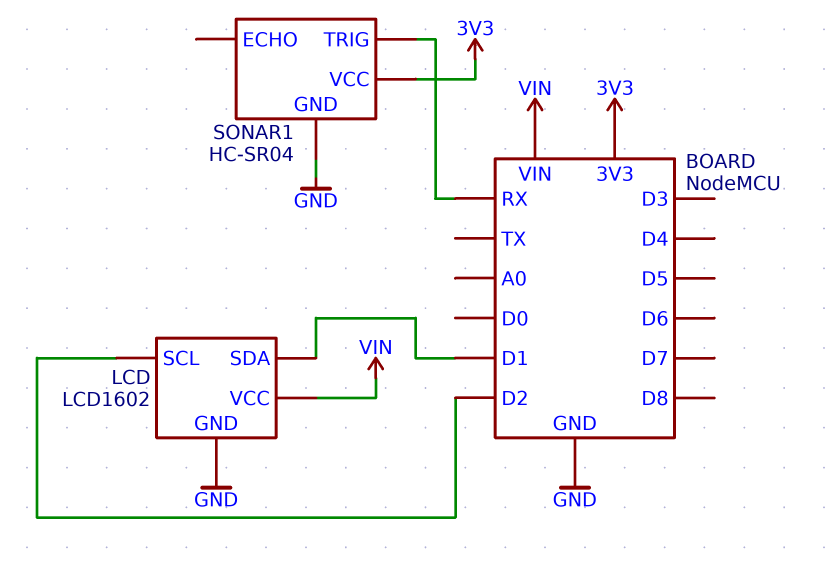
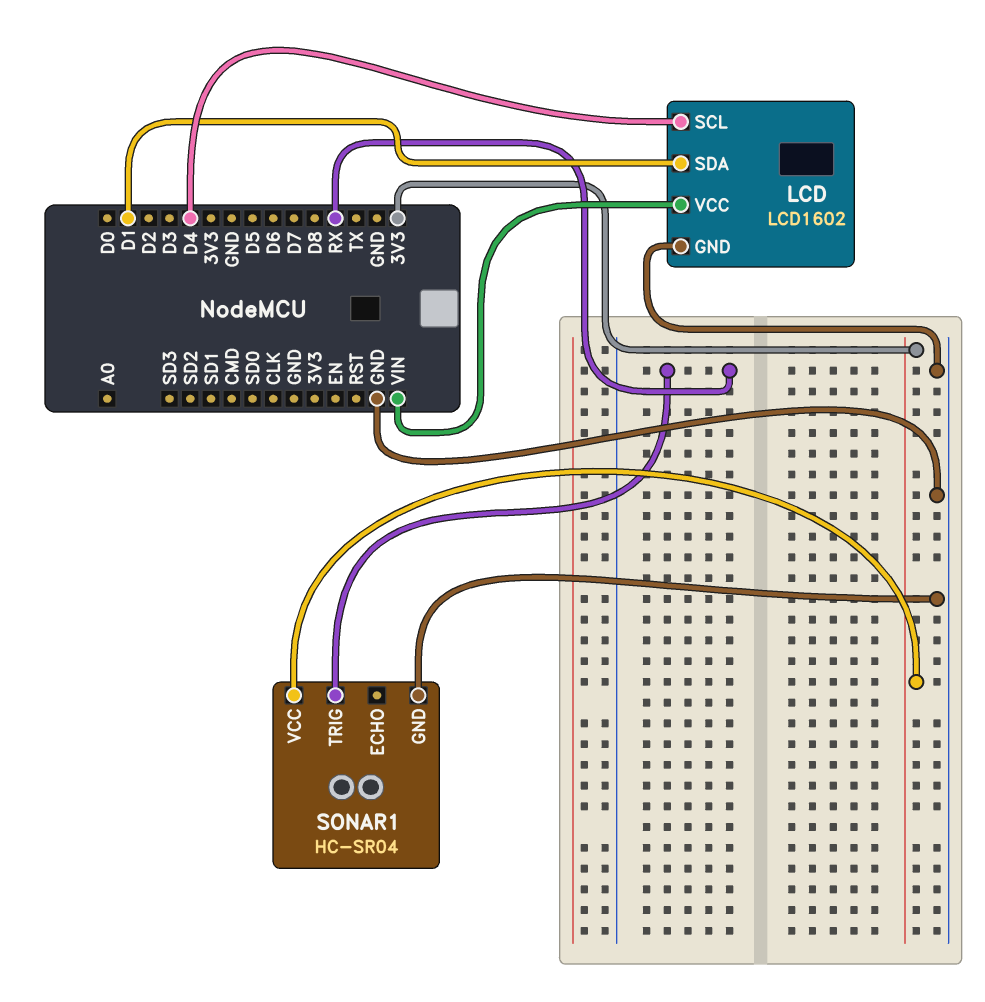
LCD pin SCL: D2 -> D4

